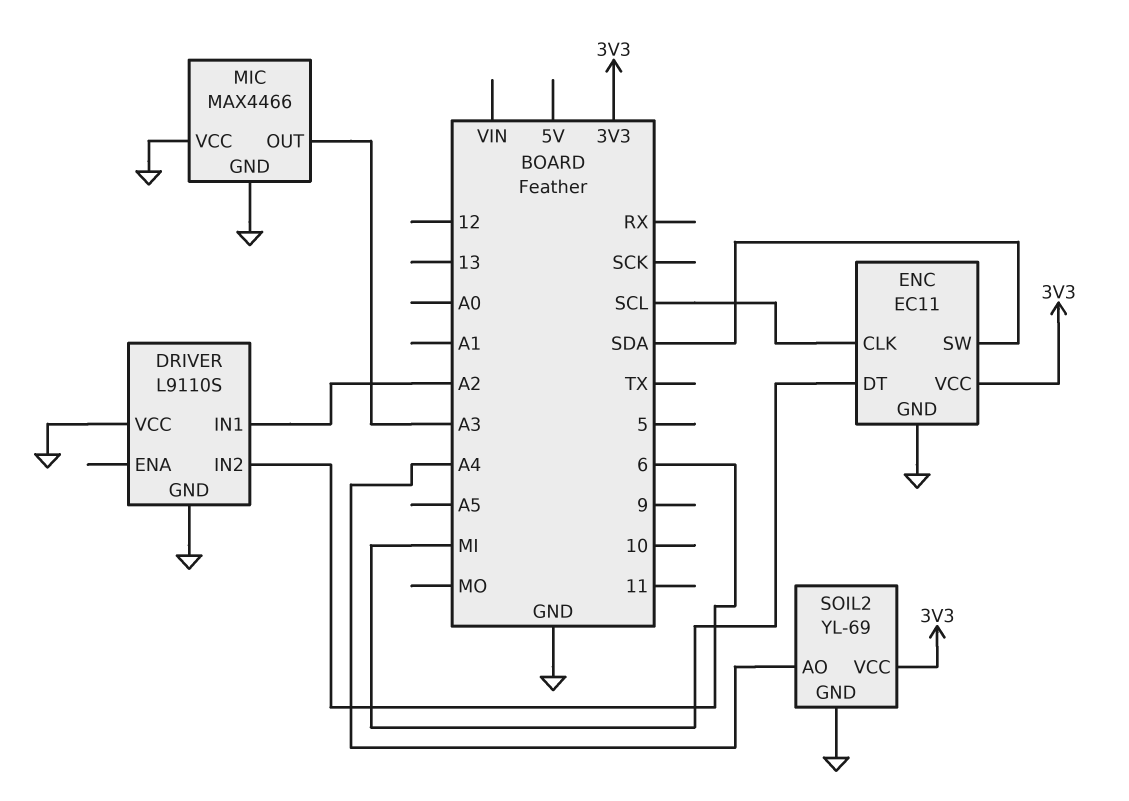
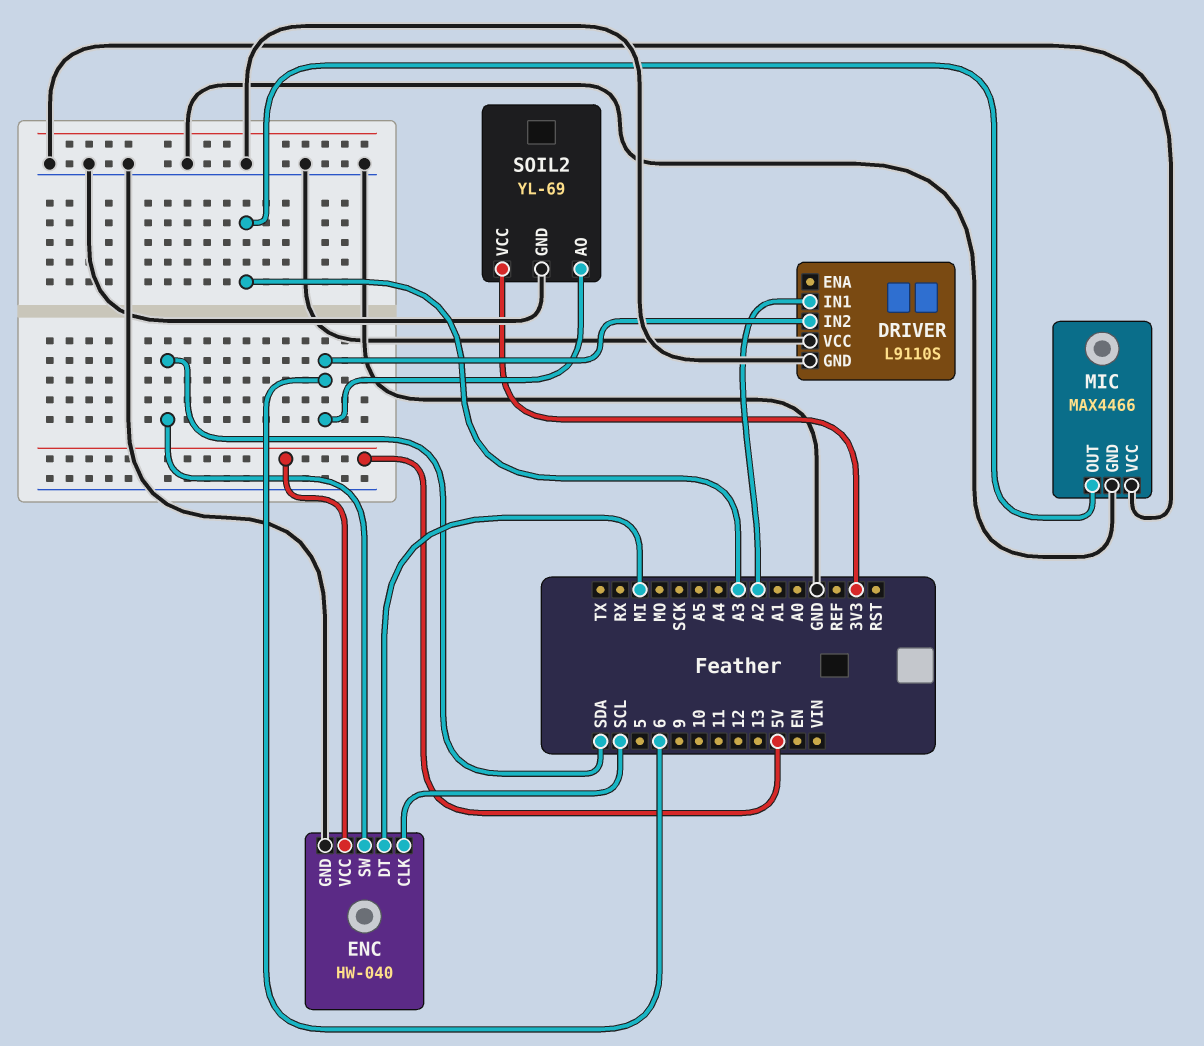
ENC: EC11 -> HW-040
ENC pin VCC: 3V3 -> 5V
SOIL2 pin AO: A4 -> 6

